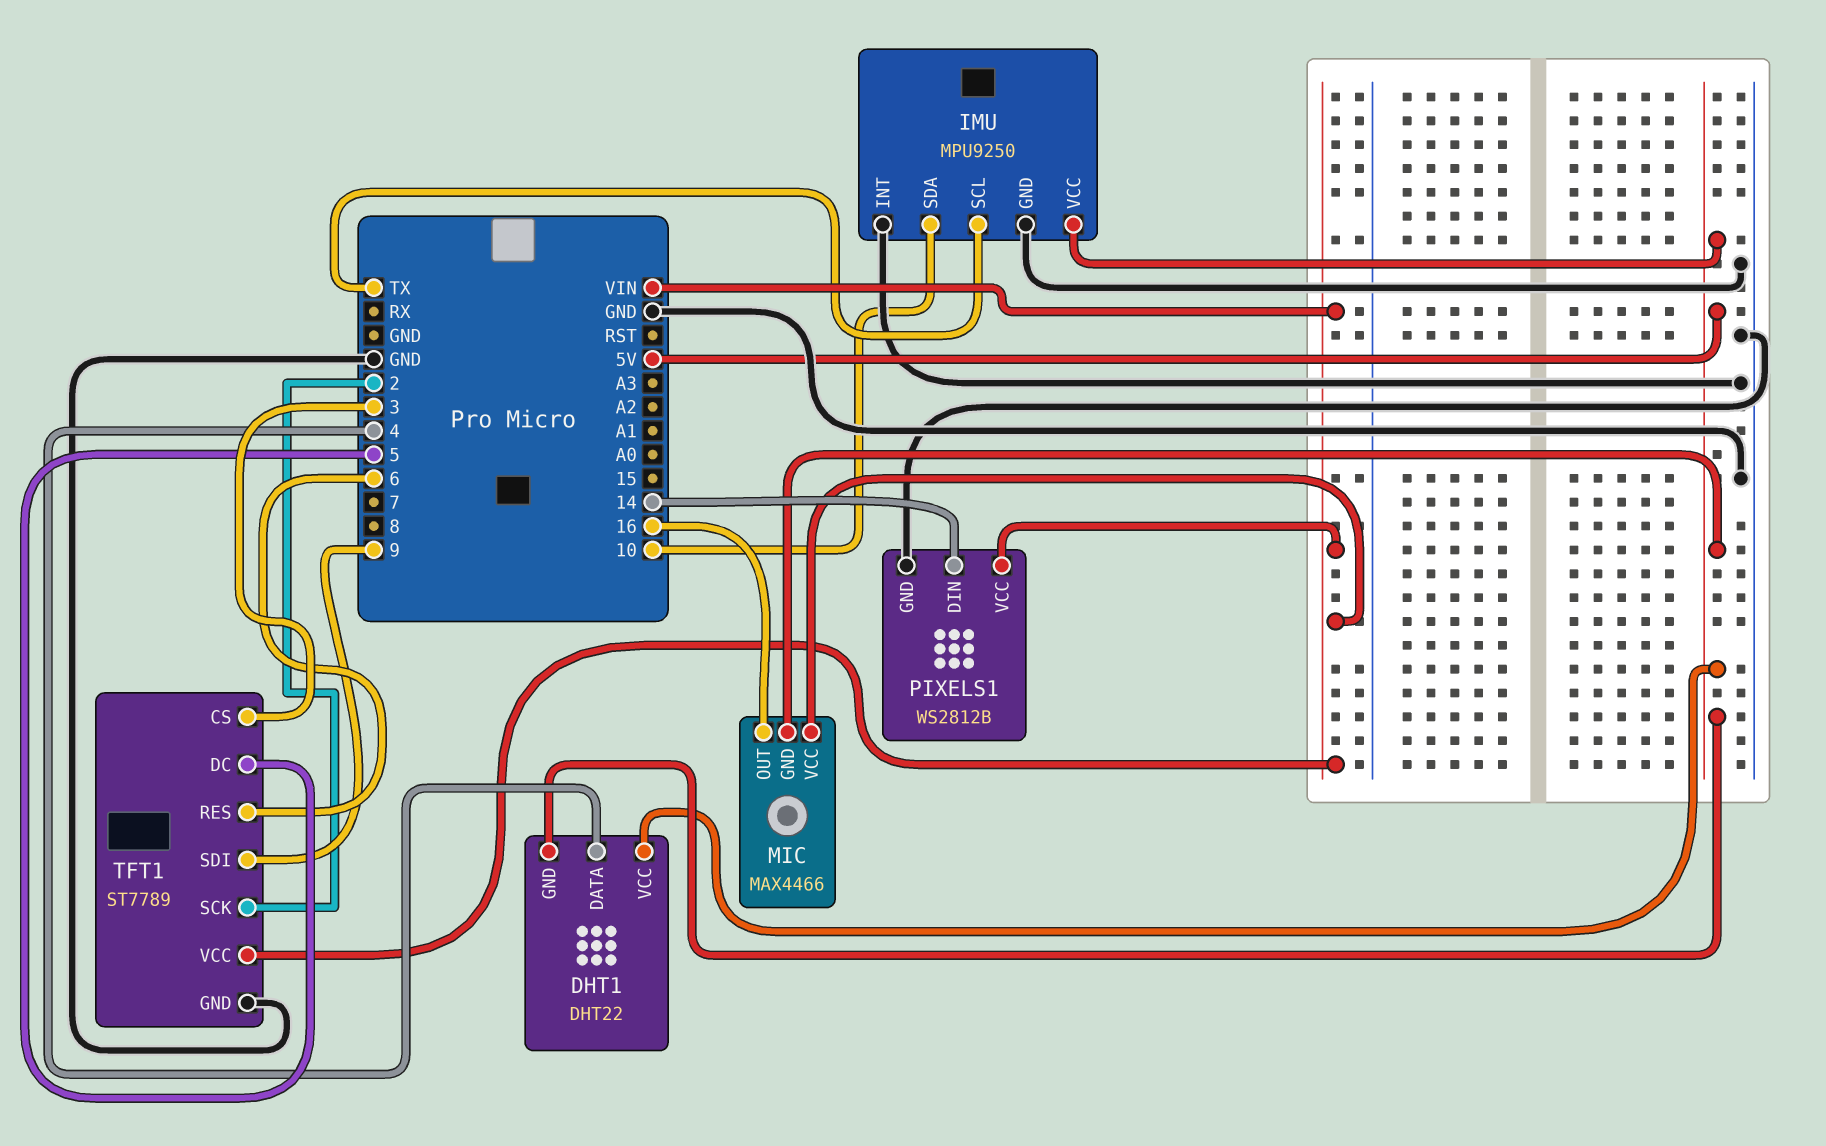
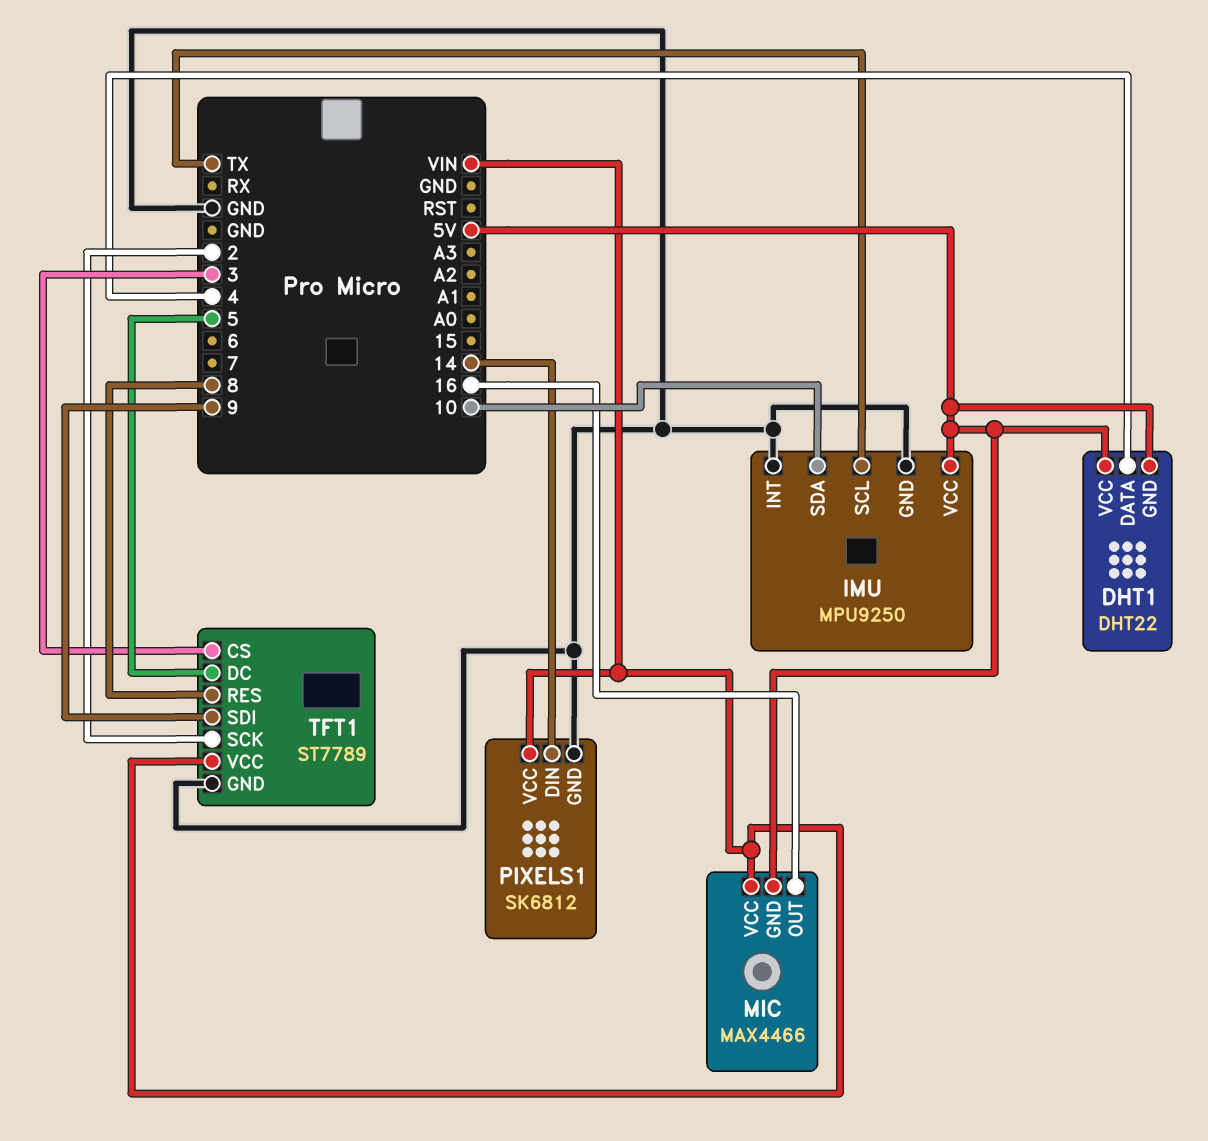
PIXELS1: WS2812B -> SK6812
TFT1 pin RES: 6 -> 8

